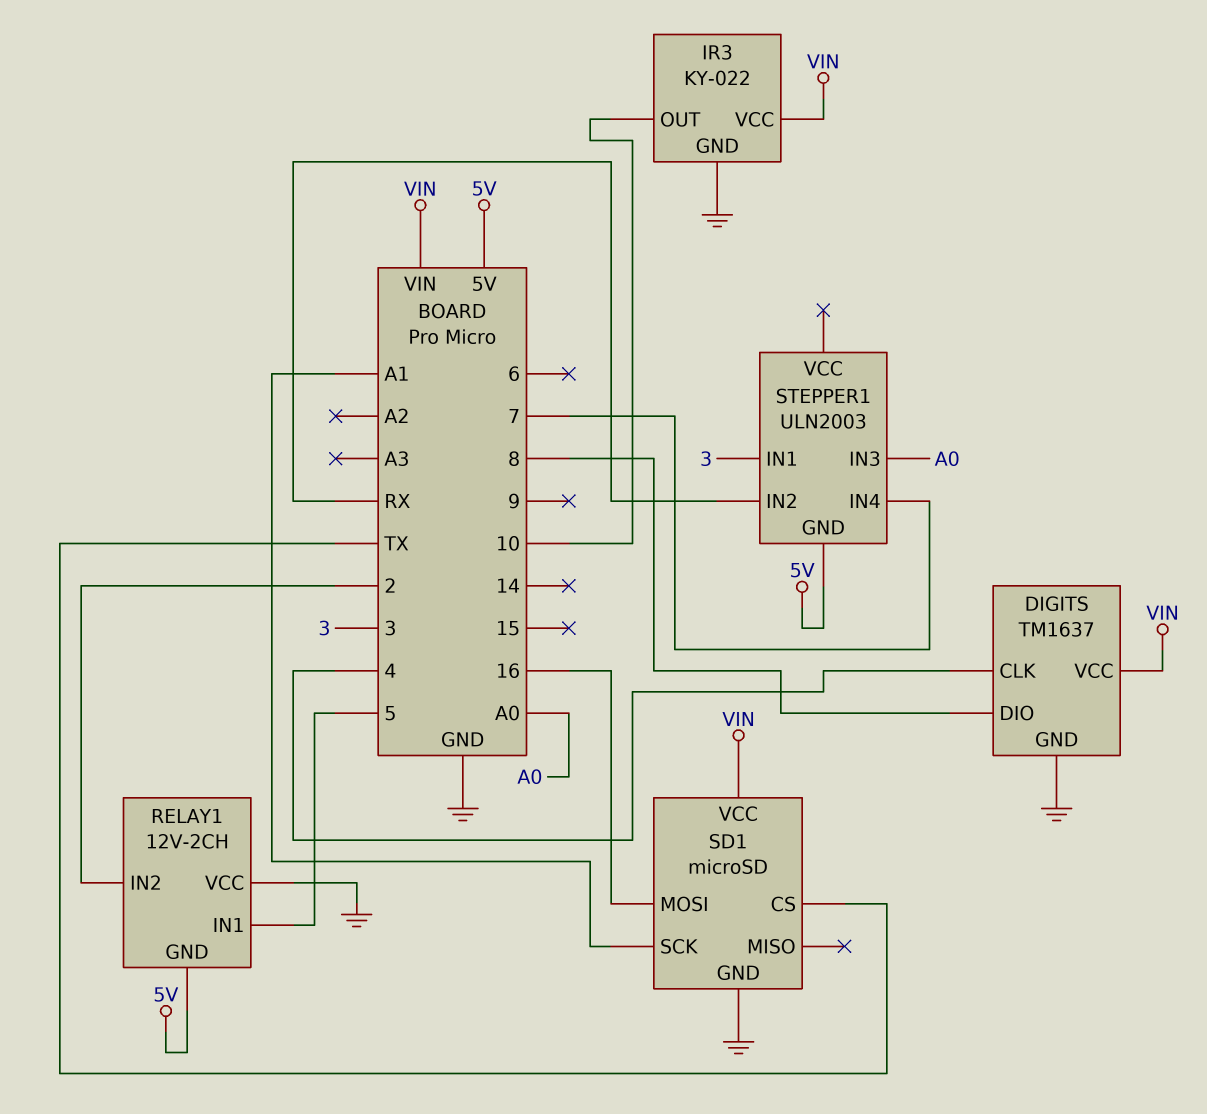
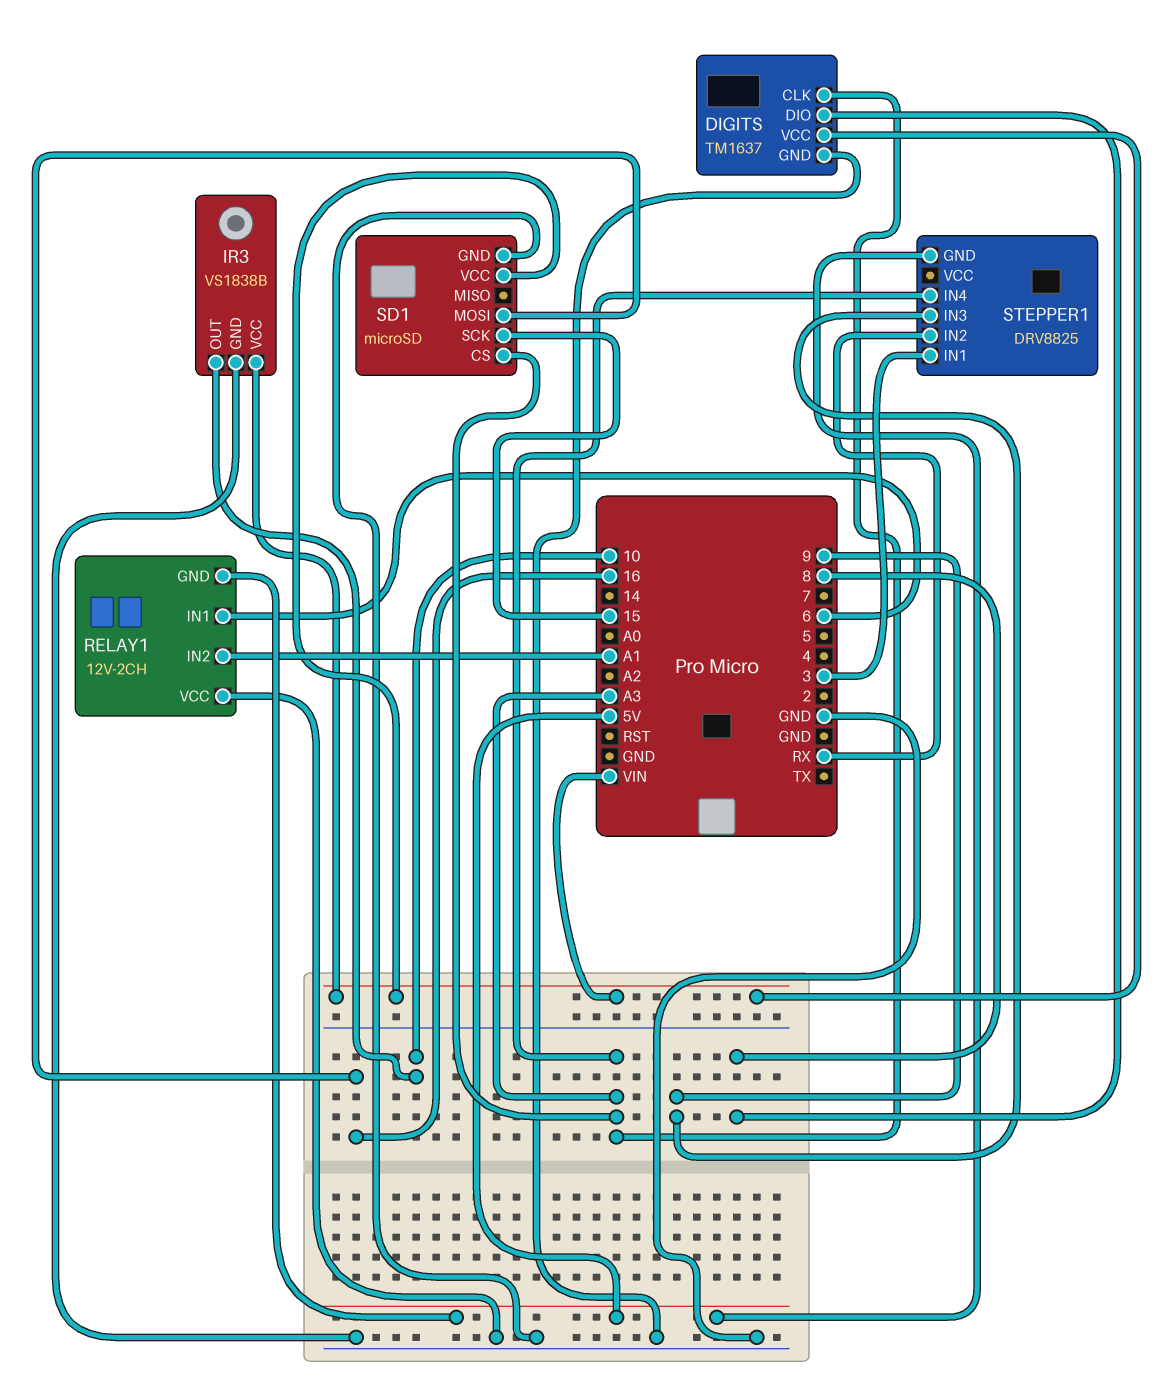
DIGITS pin CLK: 4 -> A3
IR3: KY-022 -> VS1838B
RELAY1 pin IN1: 5 -> 6
RELAY1 pin IN2: 2 -> A1
SD1 pin CS: TX -> A3
SD1 pin SCK: A1 -> 15
STEPPER1: ULN2003 -> DRV8825
STEPPER1 pin IN3: A0 -> 9
STEPPER1 pin IN4: 7 -> A3

